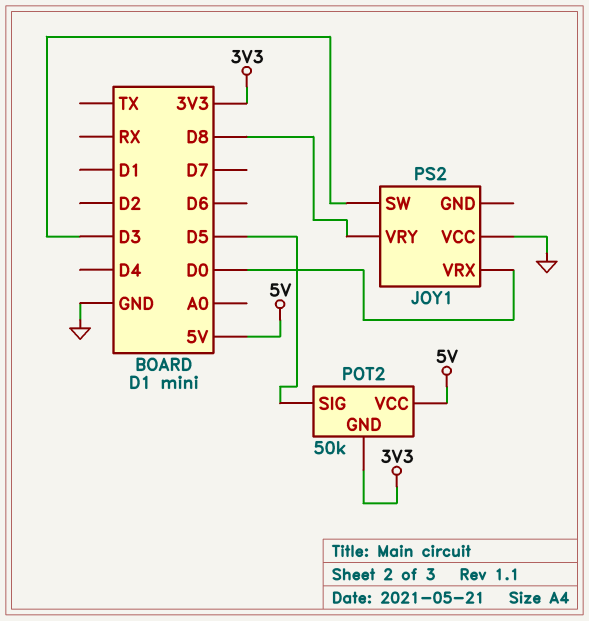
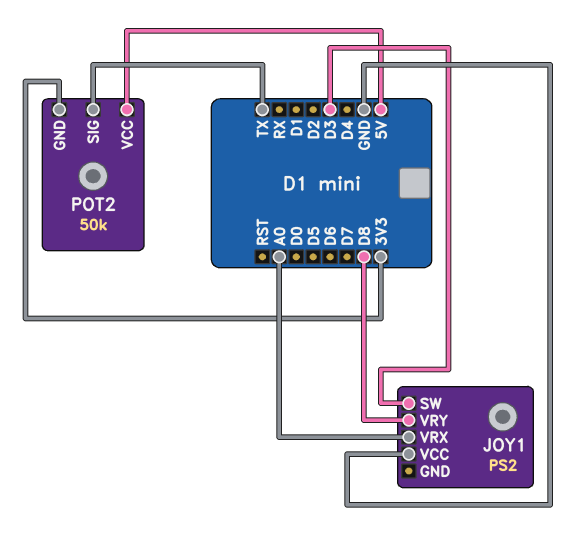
JOY1 pin VRX: D0 -> A0
POT2 pin SIG: D5 -> TX

